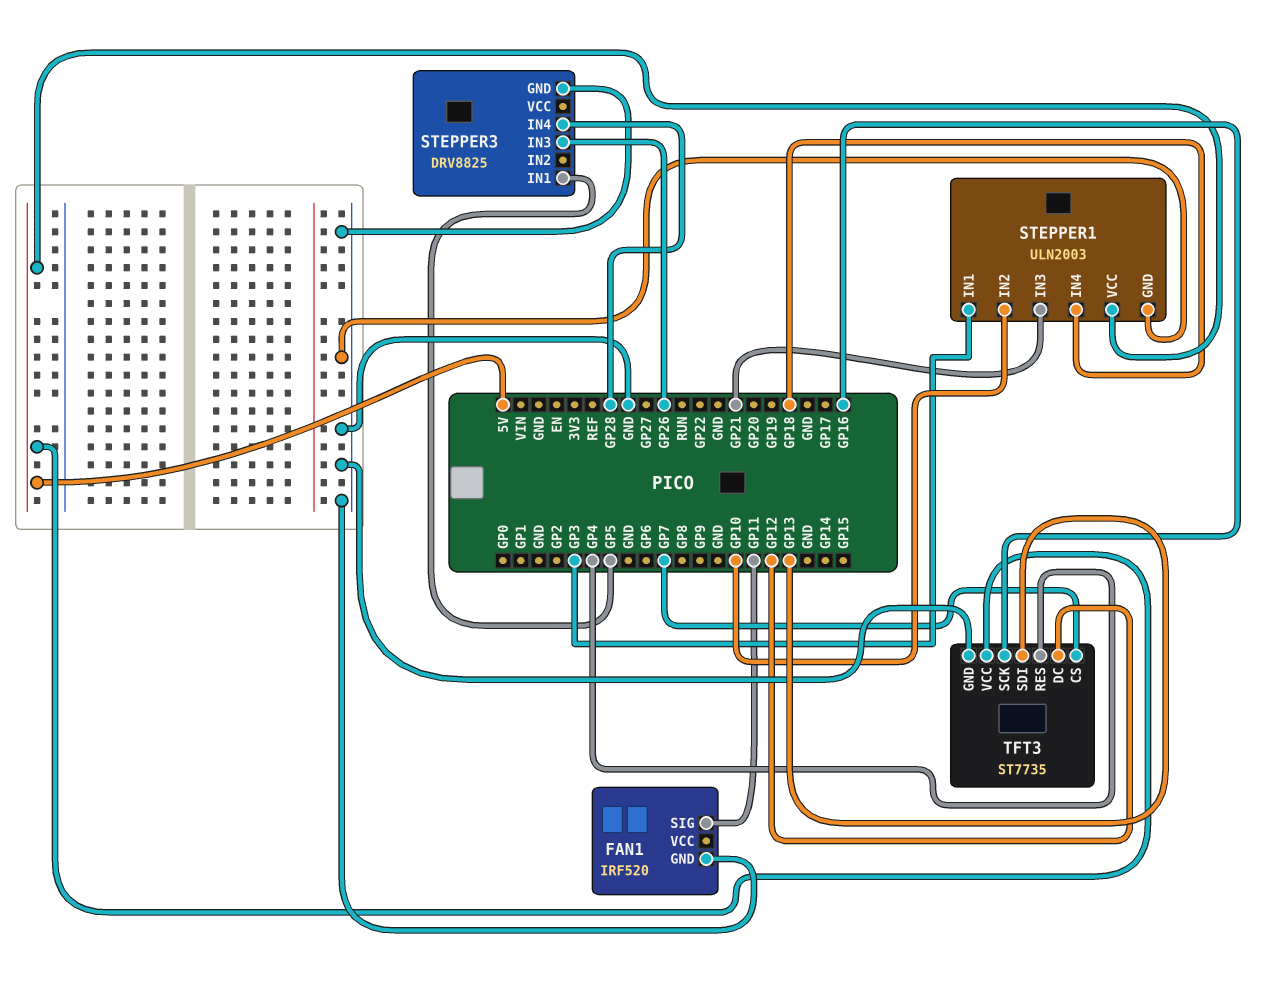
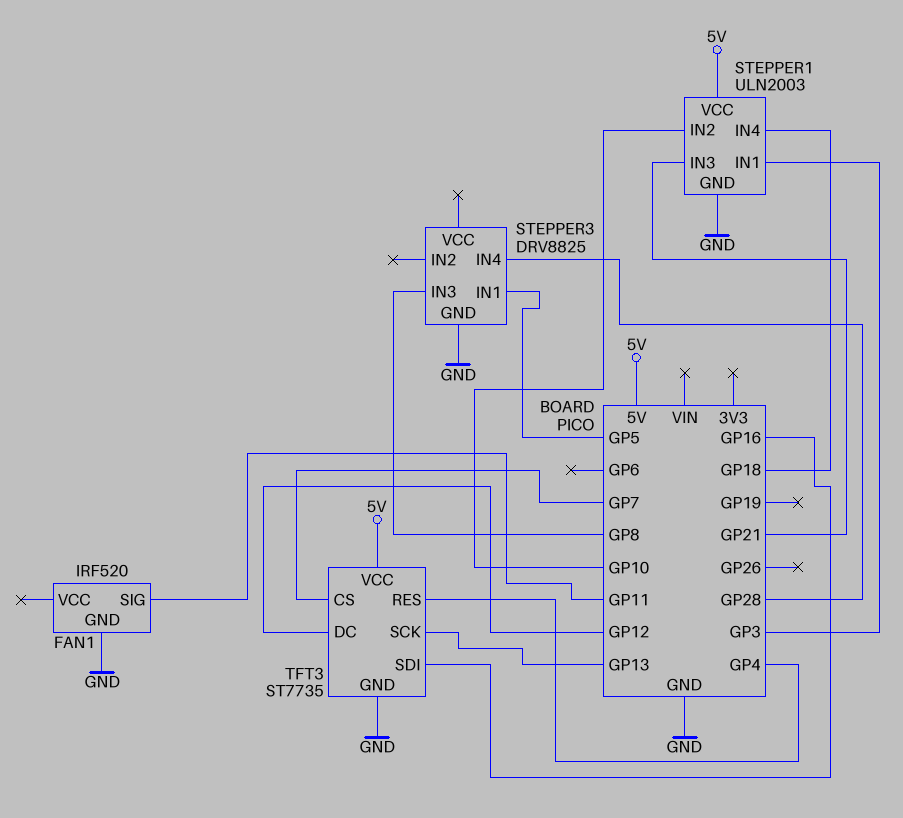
STEPPER3 pin IN3: GP26 -> GP8
TFT3 pin SCK: GP16 -> GP13
TFT3 pin SDI: GP13 -> GP16

